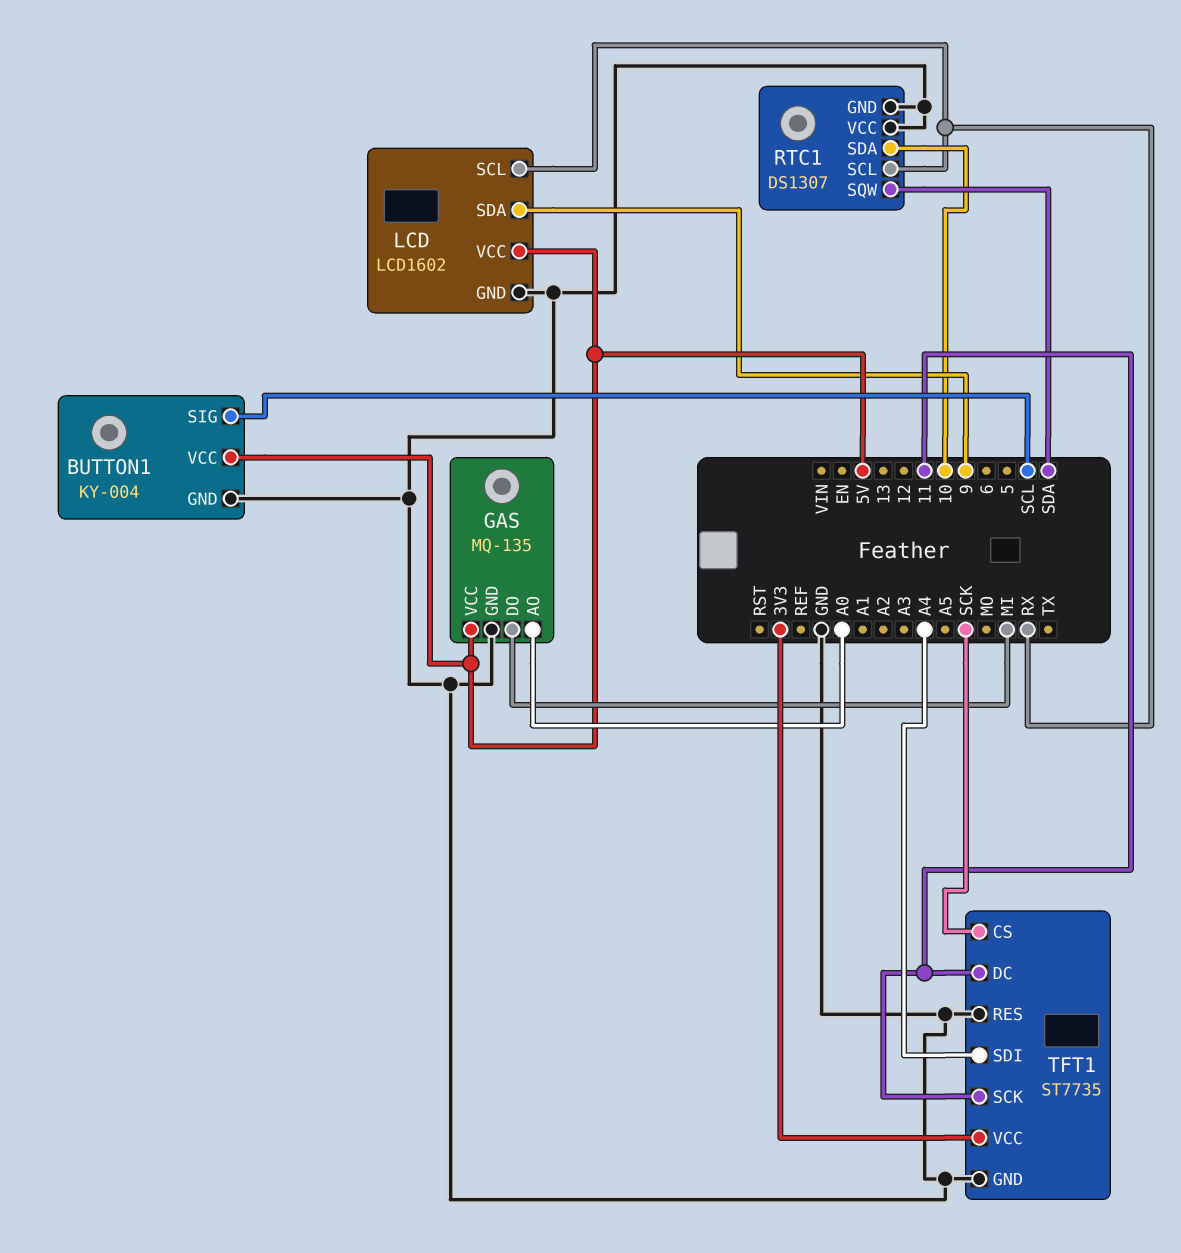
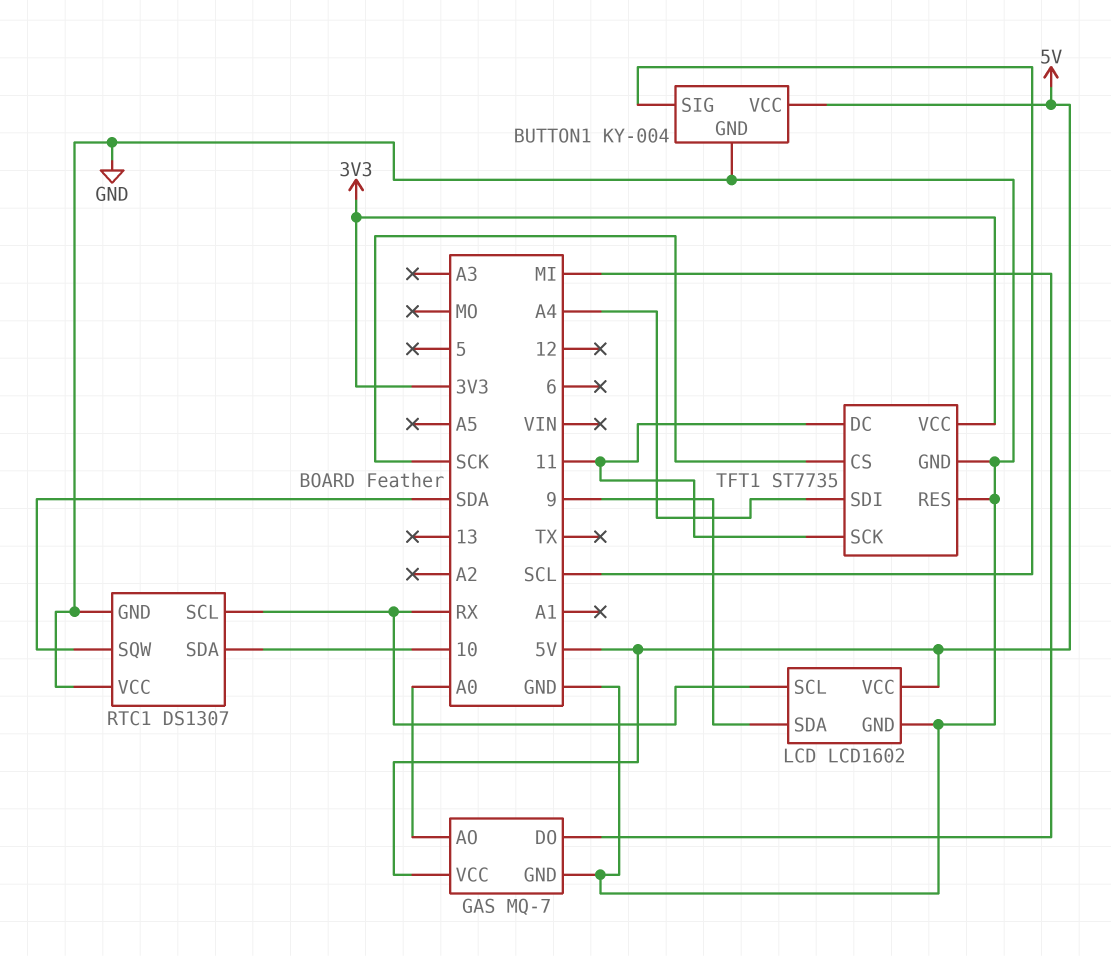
GAS: MQ-135 -> MQ-7

